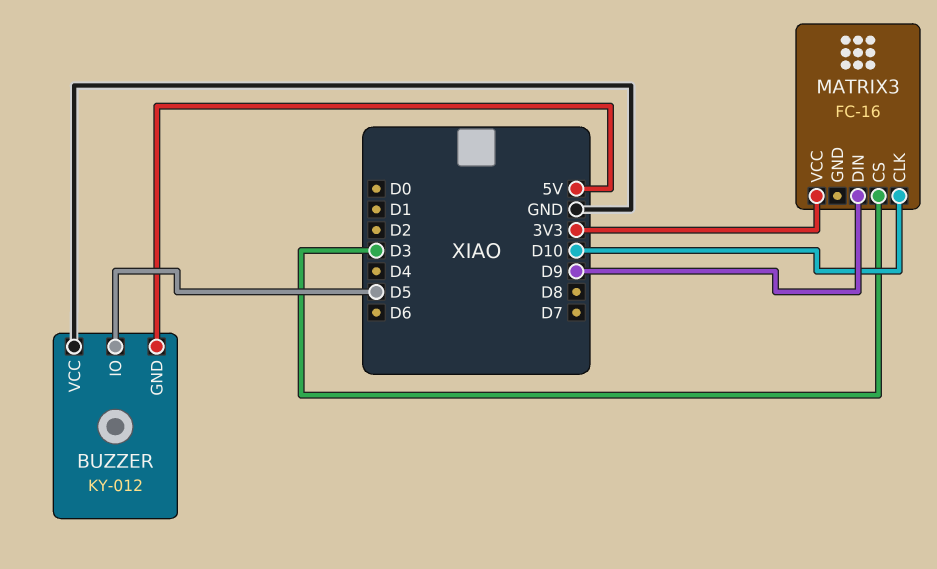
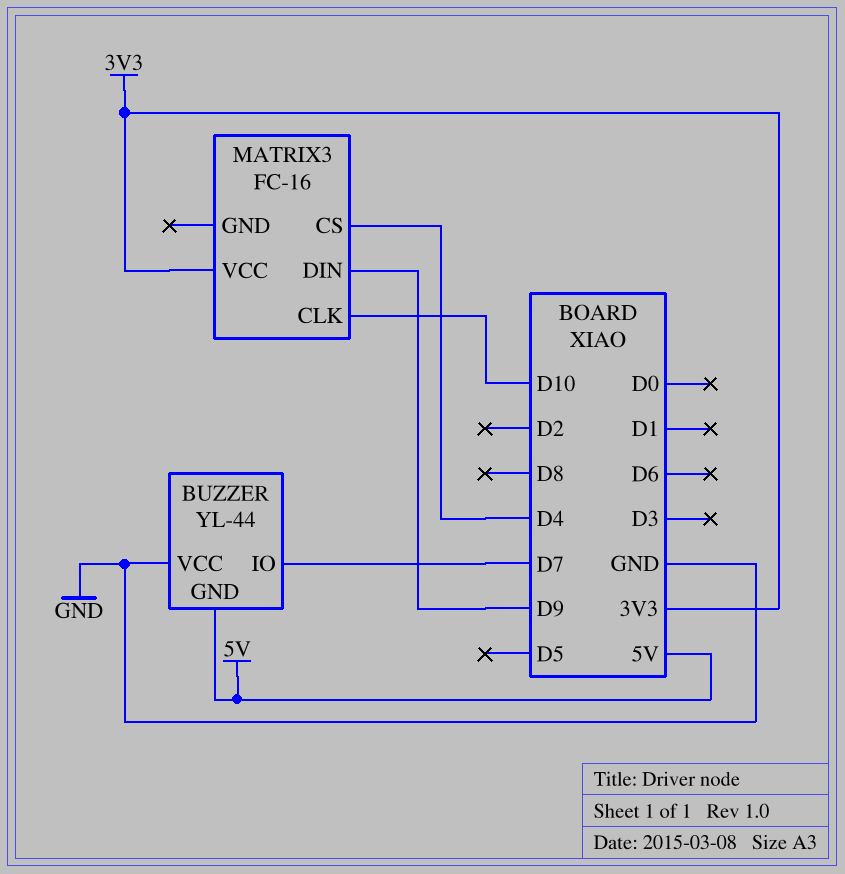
BUZZER: KY-012 -> YL-44
BUZZER pin IO: D5 -> D7
MATRIX3 pin CS: D3 -> D4

